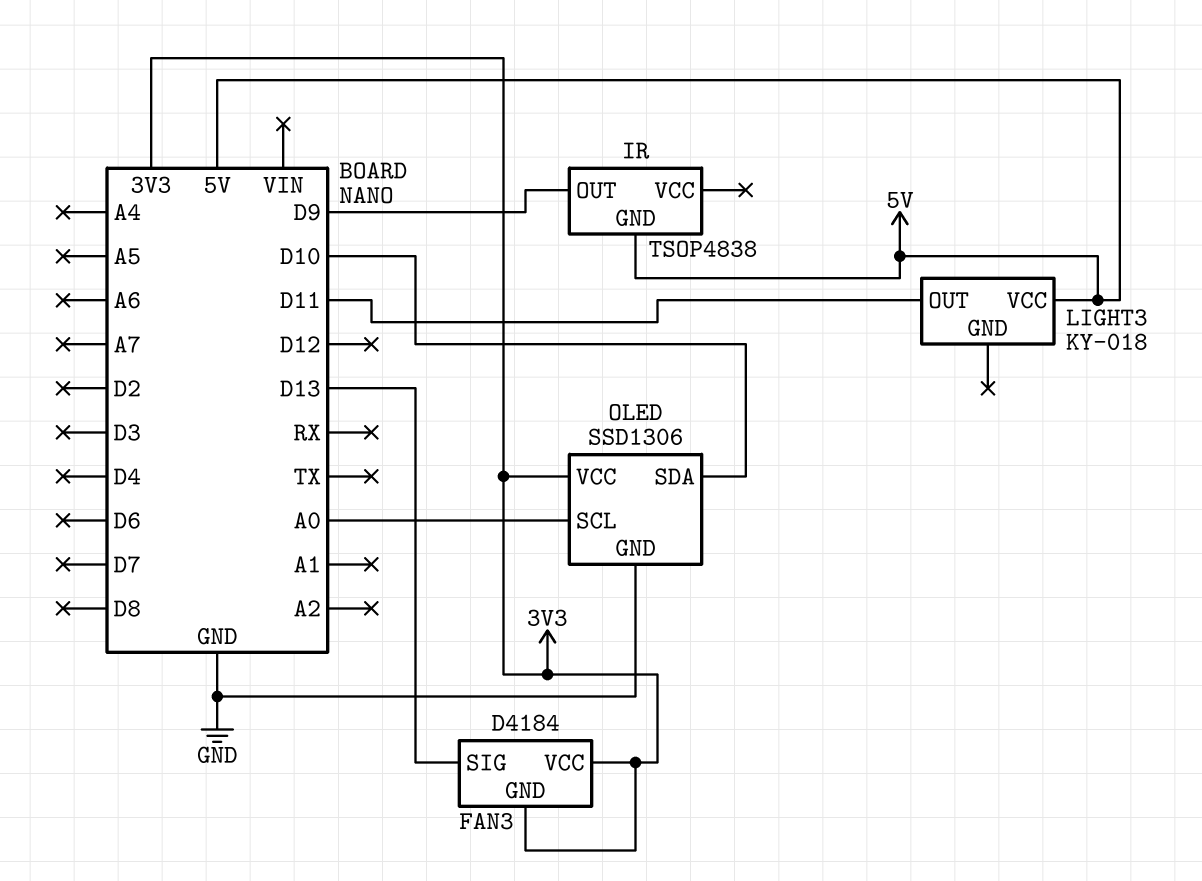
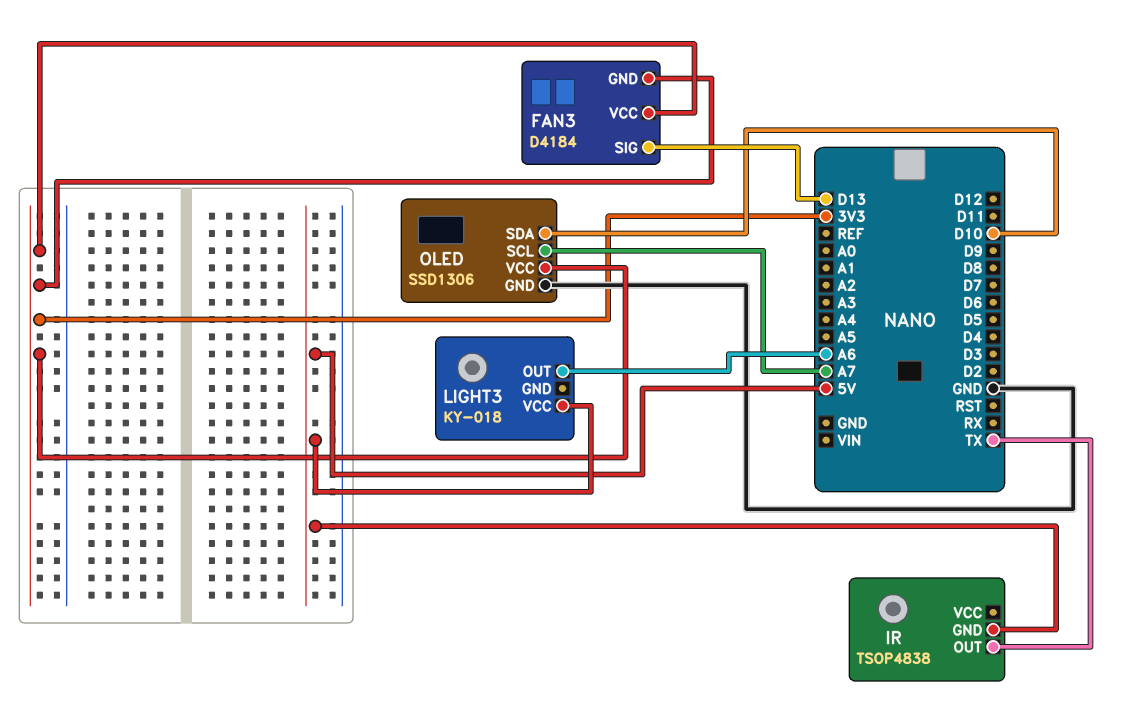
IR pin OUT: D9 -> TX
LIGHT3 pin OUT: D11 -> A6
OLED pin SCL: A0 -> A7

